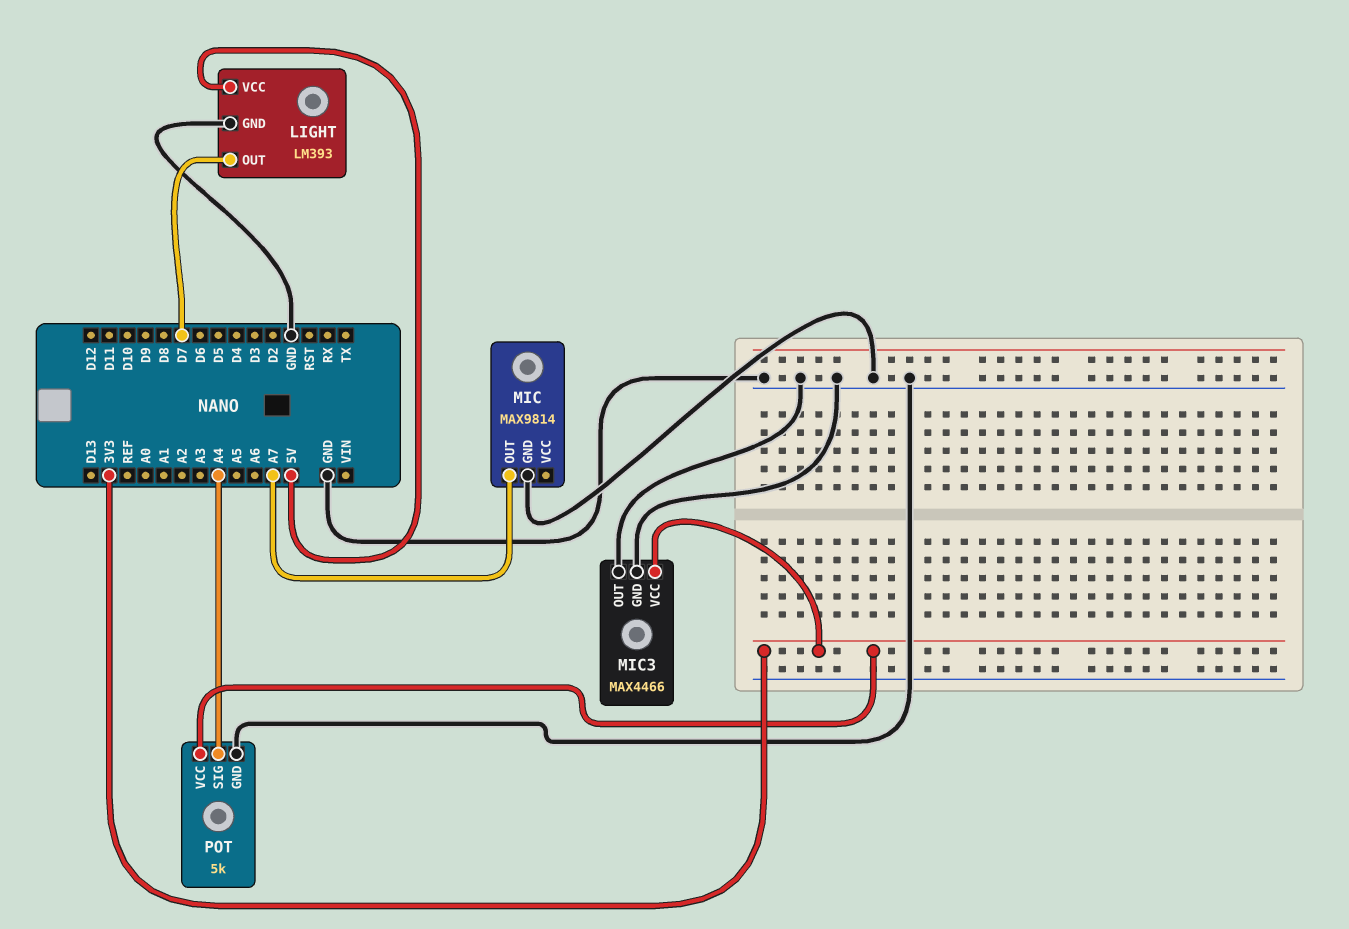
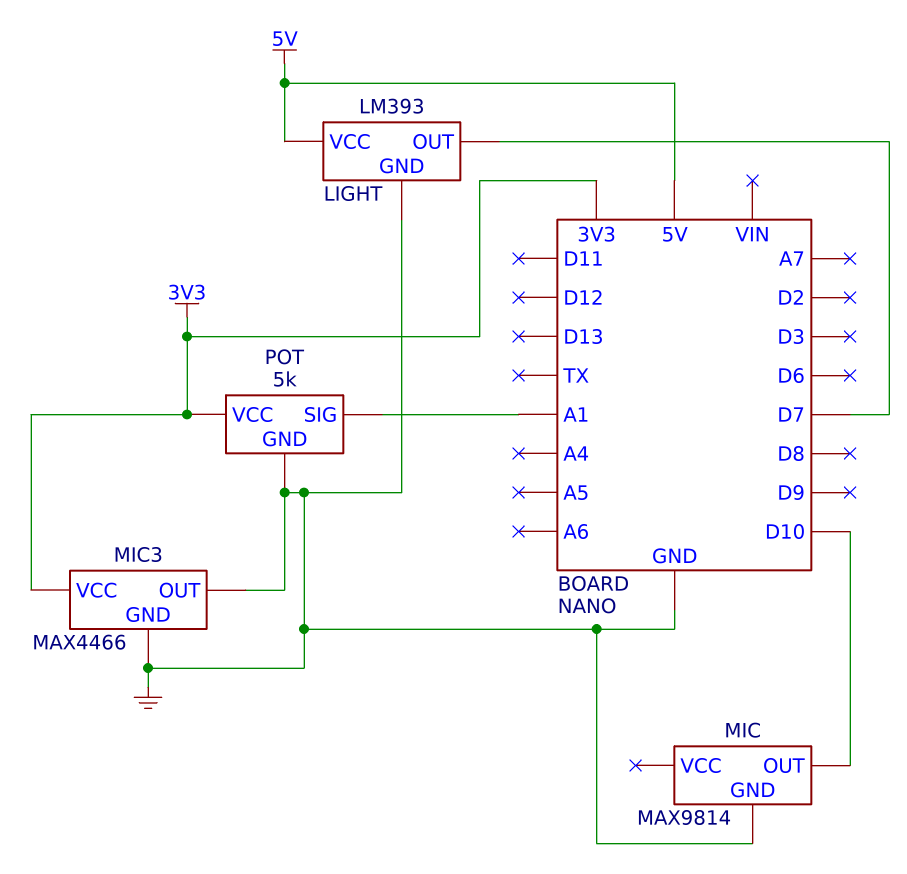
MIC pin OUT: A7 -> D10
POT pin SIG: A4 -> A1

